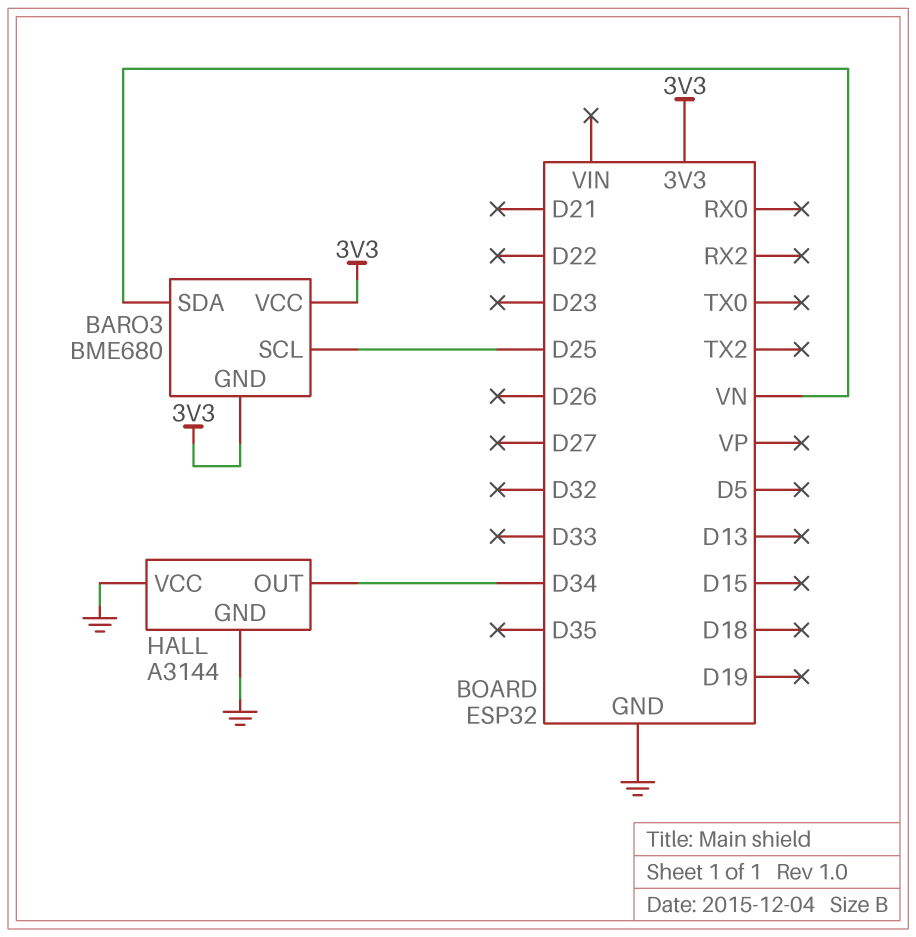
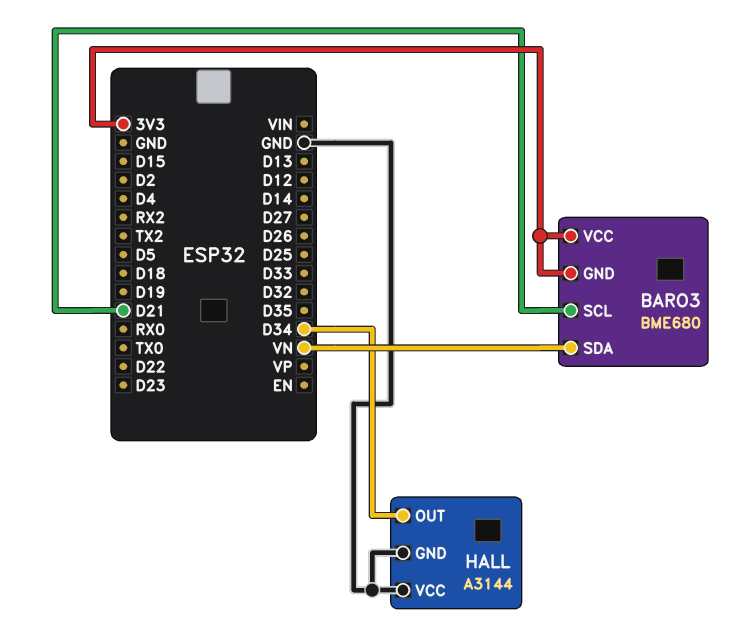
BARO3 pin SCL: D25 -> D21

